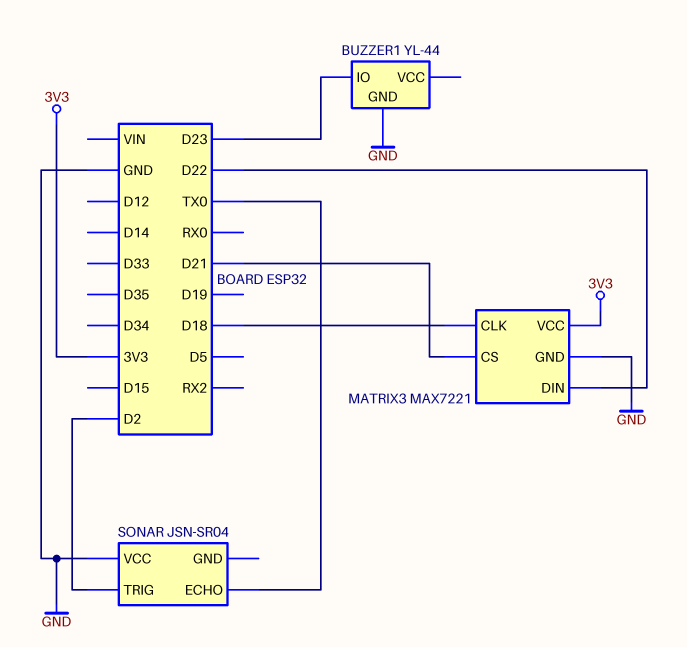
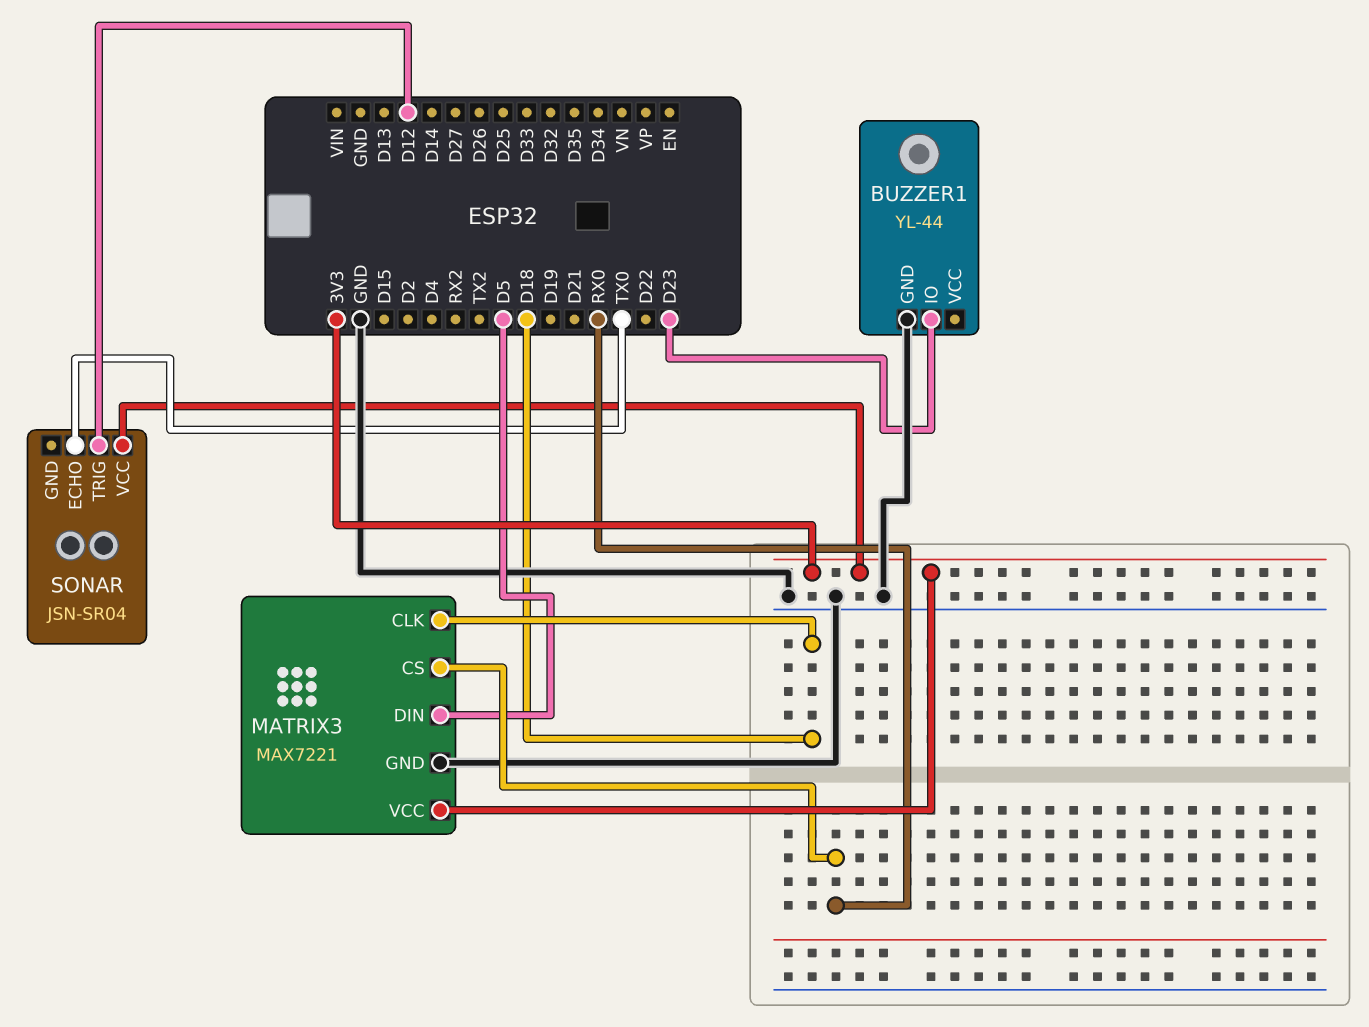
MATRIX3 pin CS: D21 -> RX0
MATRIX3 pin DIN: D22 -> D5
SONAR pin TRIG: D2 -> D12
SONAR pin VCC: GND -> 3V3

